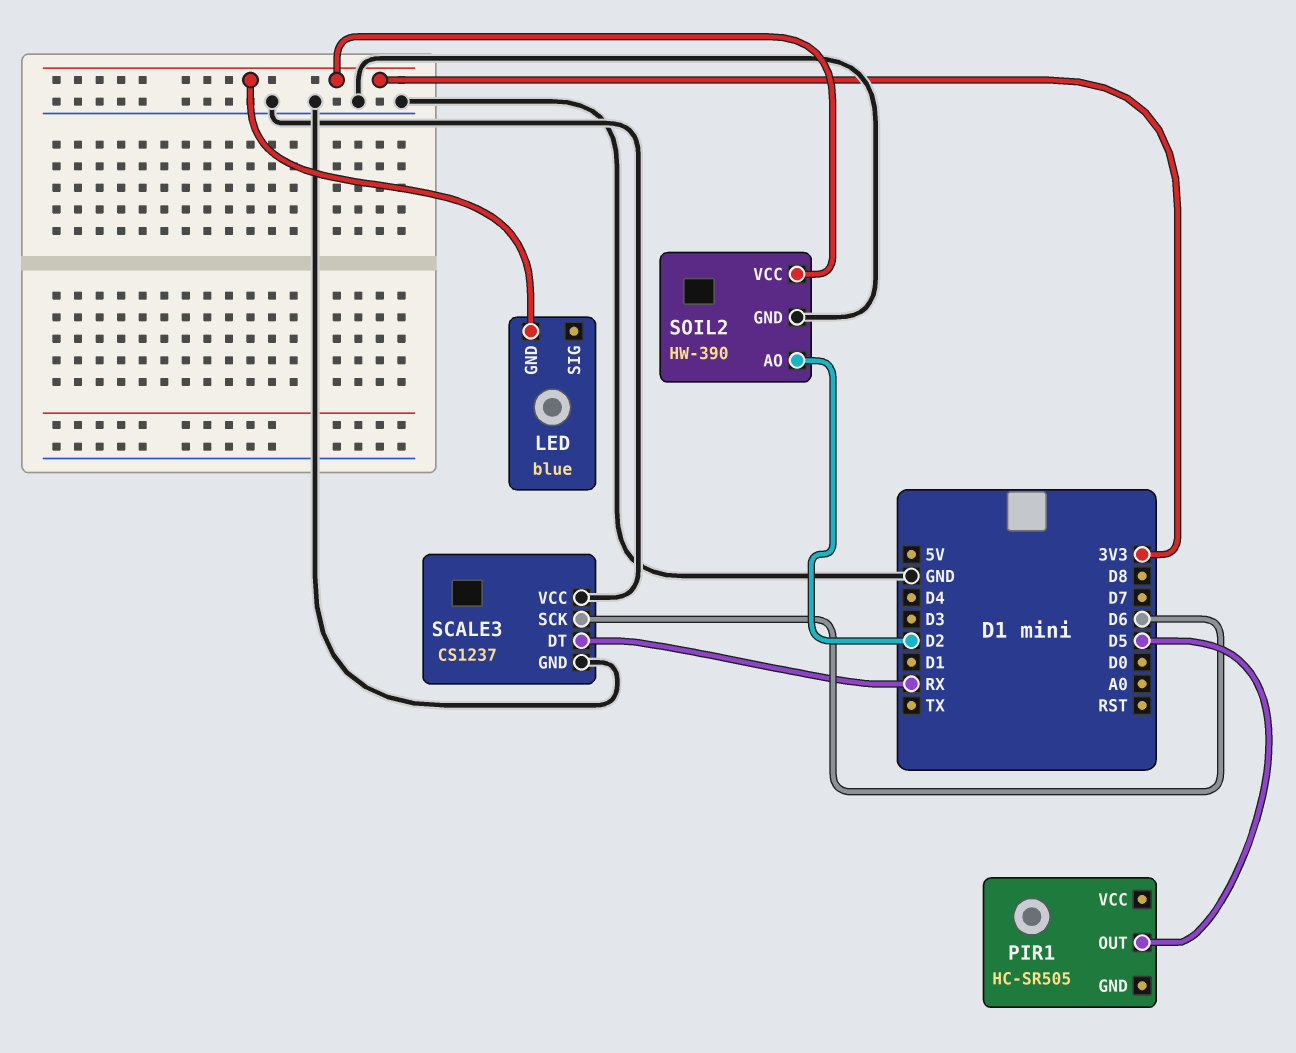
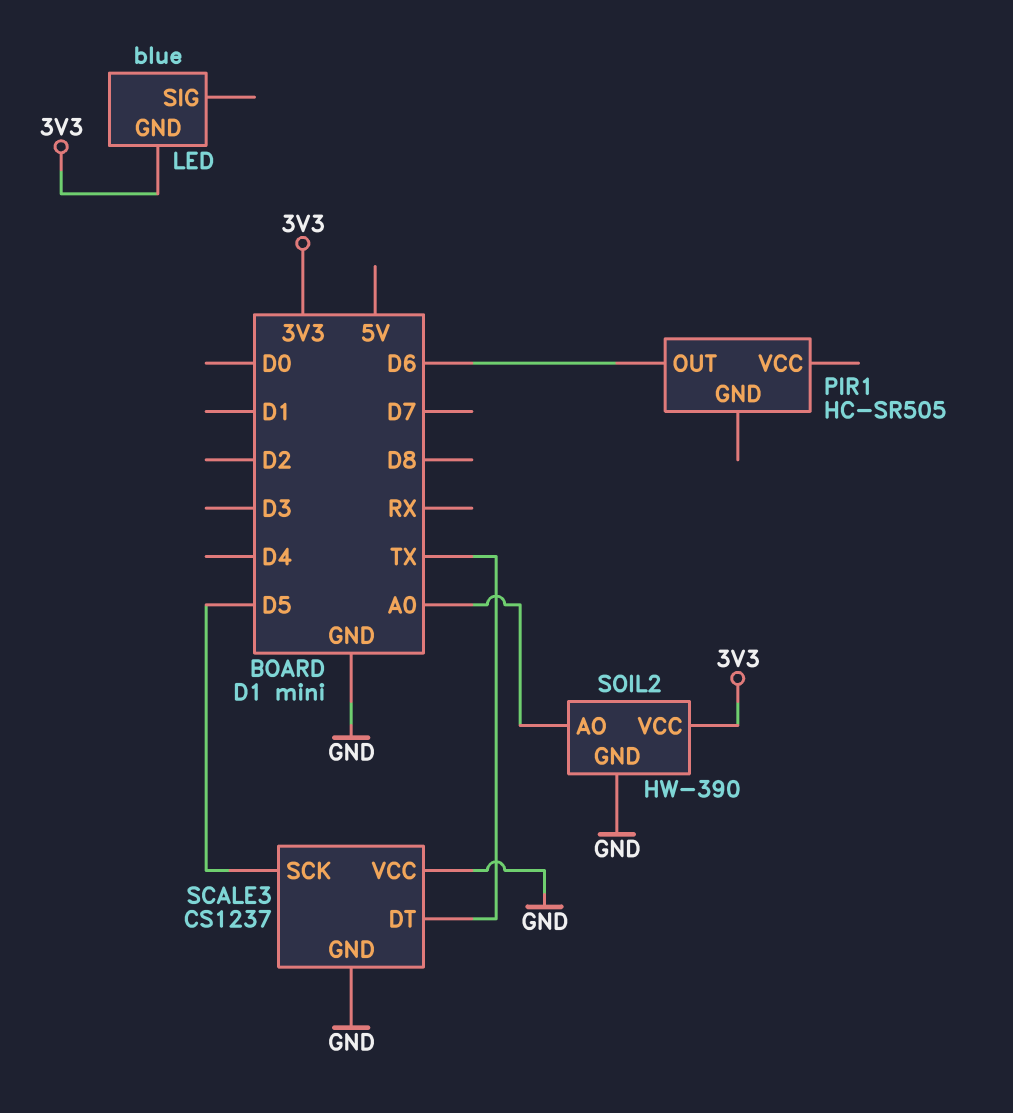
PIR1 pin OUT: D5 -> D6
SCALE3 pin DT: RX -> TX
SCALE3 pin SCK: D6 -> D5
SOIL2 pin AO: D2 -> A0

